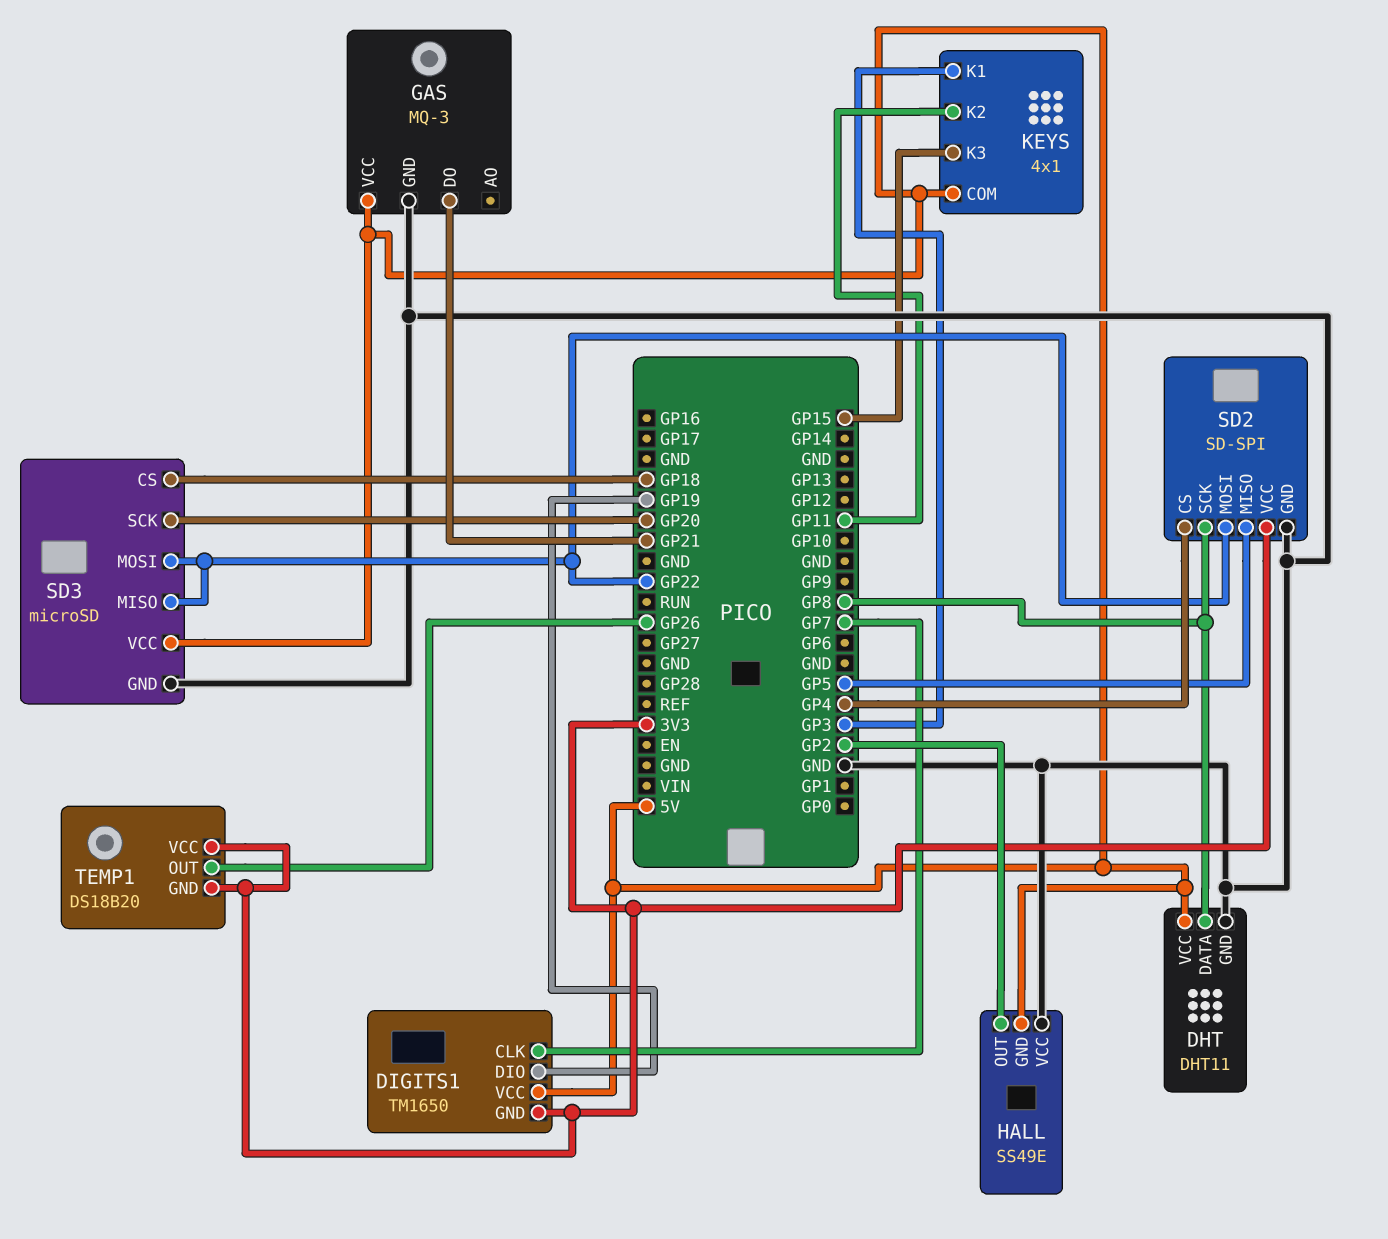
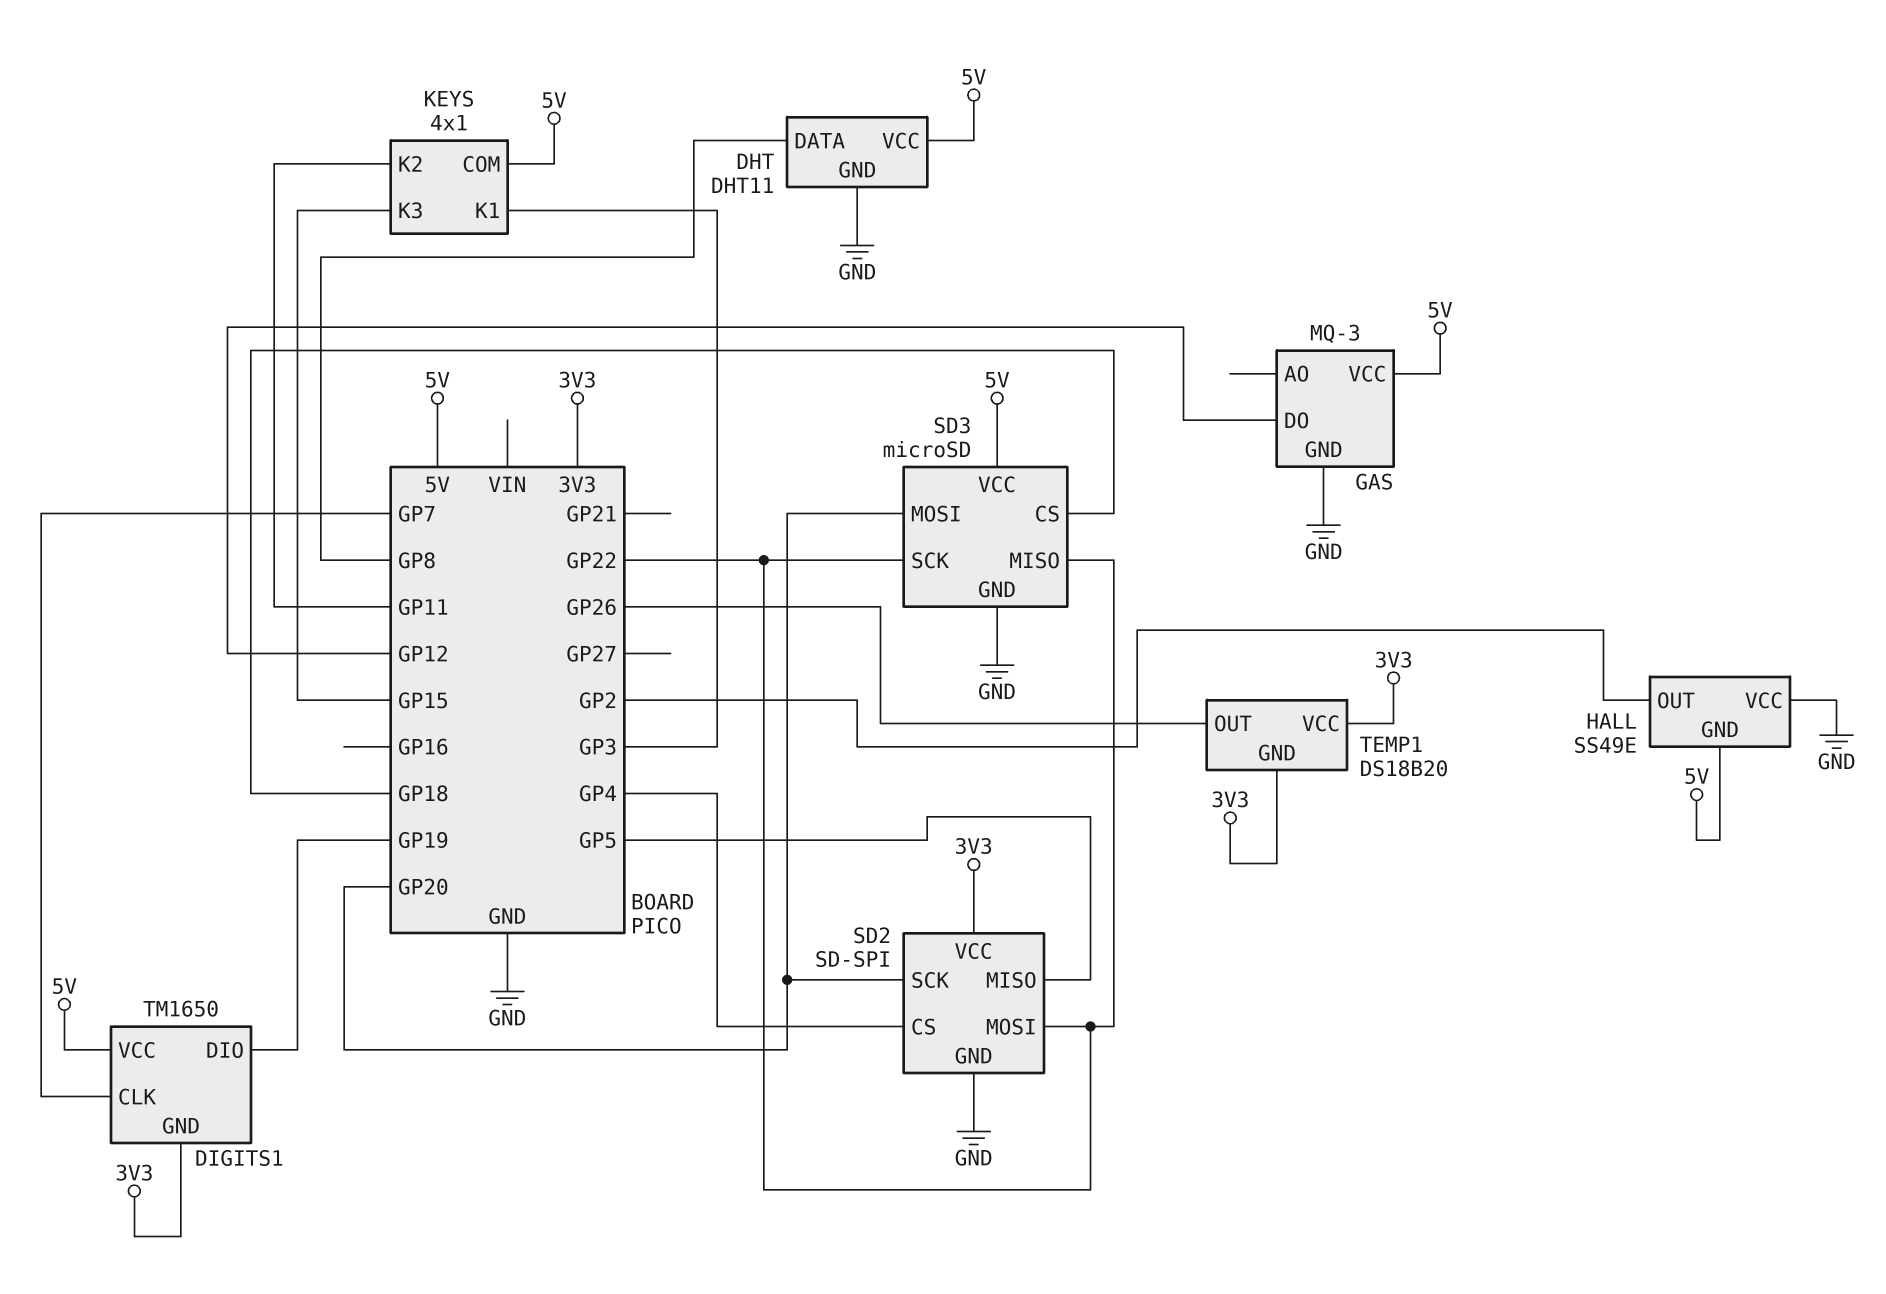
GAS pin DO: GP21 -> GP12
SD2 pin SCK: GP8 -> GP20
SD3 pin MOSI: GP22 -> GP20
SD3 pin SCK: GP20 -> GP22

